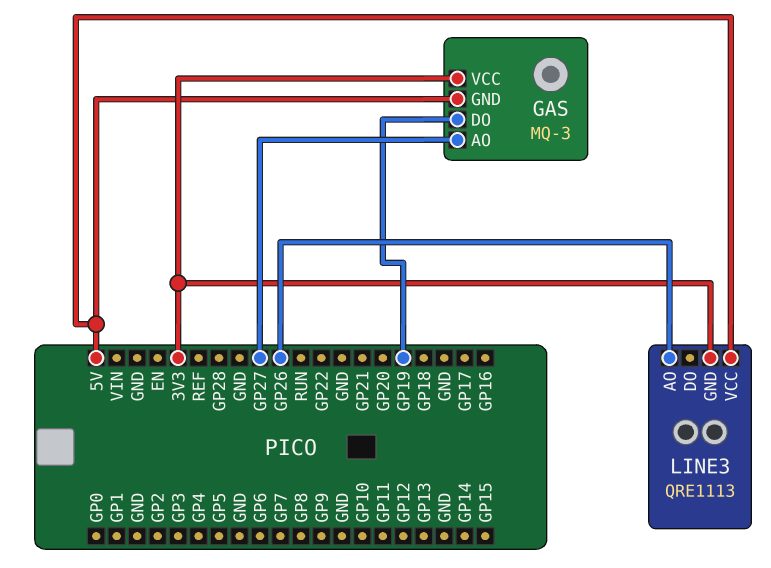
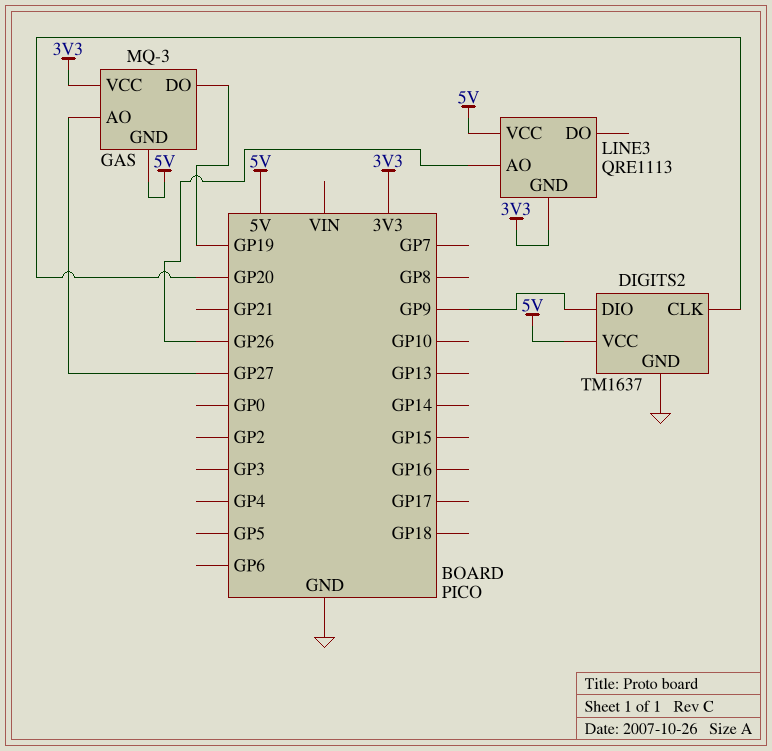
DIGITS2: none -> TM1637
DIGITS2 pin CLK: none -> GP20
DIGITS2 pin DIO: none -> GP9
DIGITS2 pin GND: none -> GND
DIGITS2 pin VCC: none -> 5V

